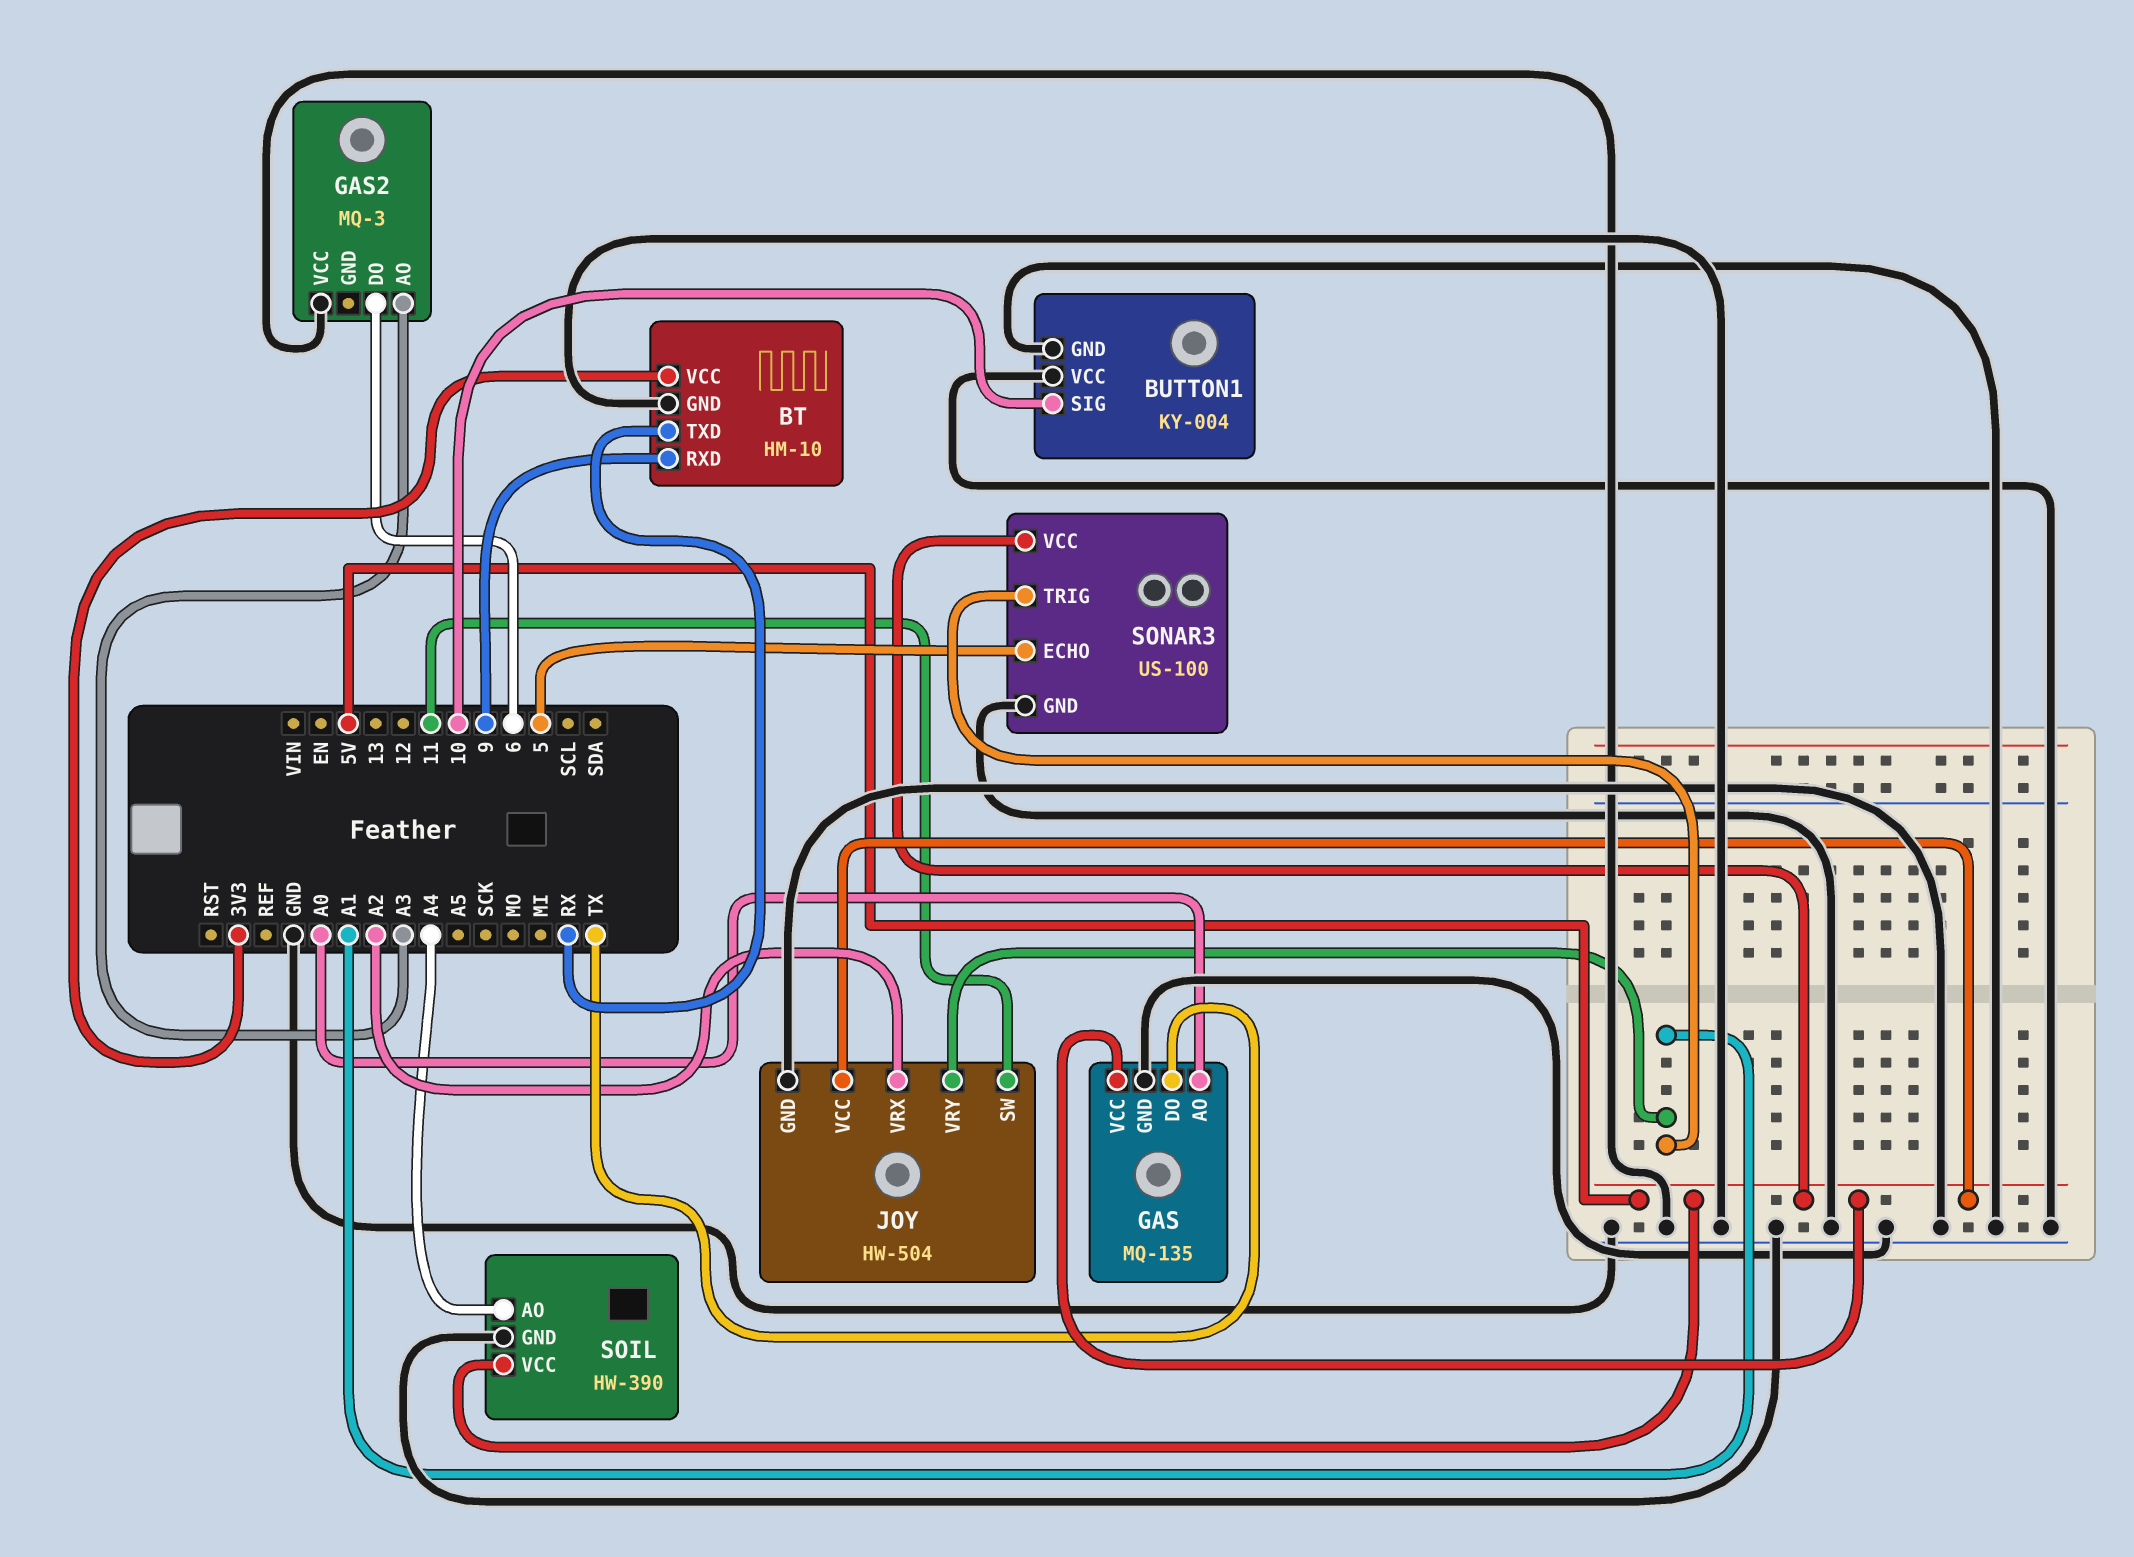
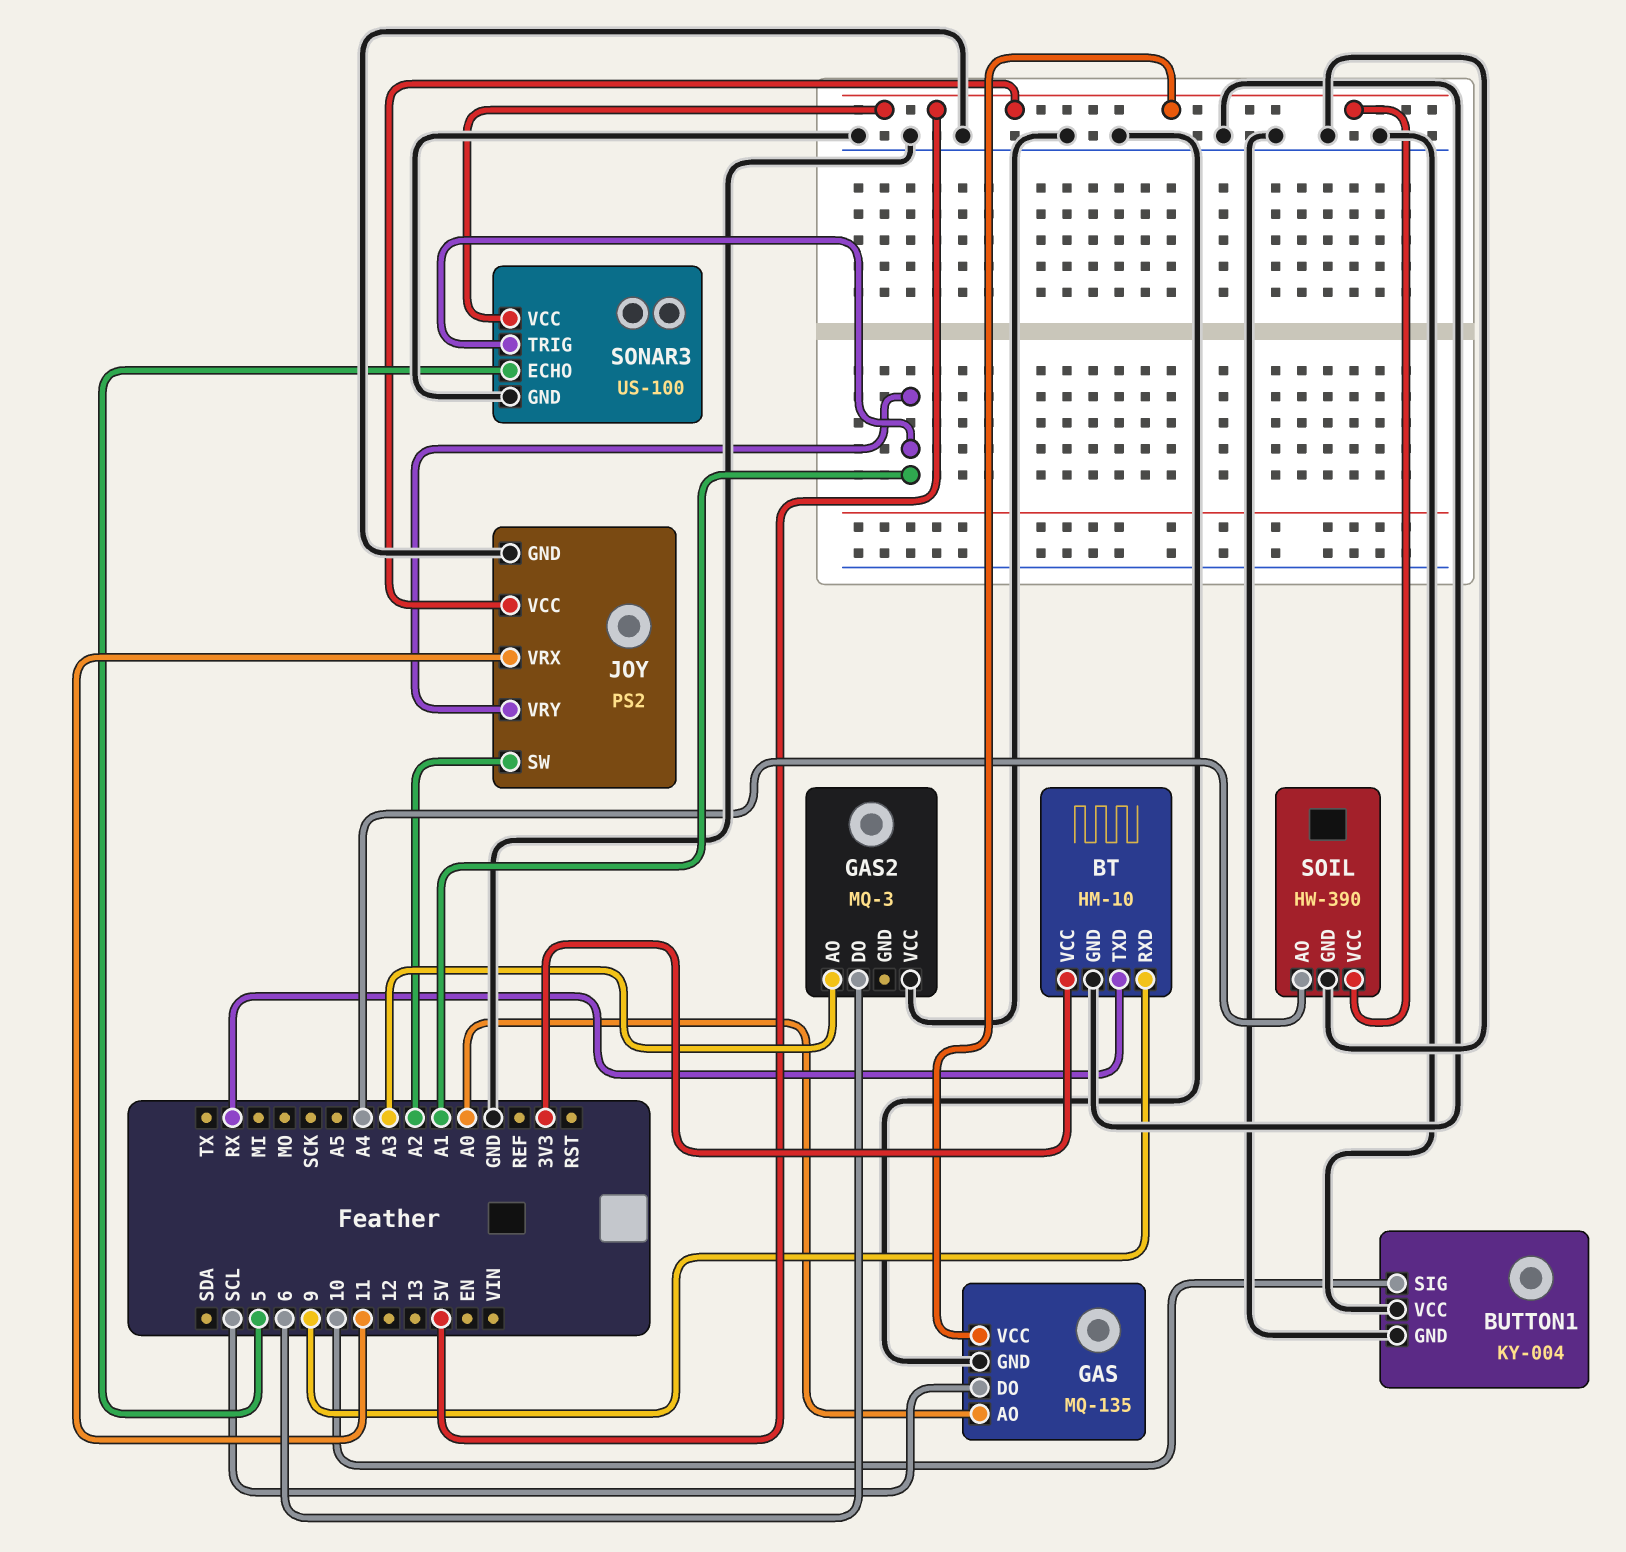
GAS pin DO: TX -> SCL
JOY: HW-504 -> PS2
JOY pin SW: 11 -> A2
JOY pin VRX: A2 -> 11

